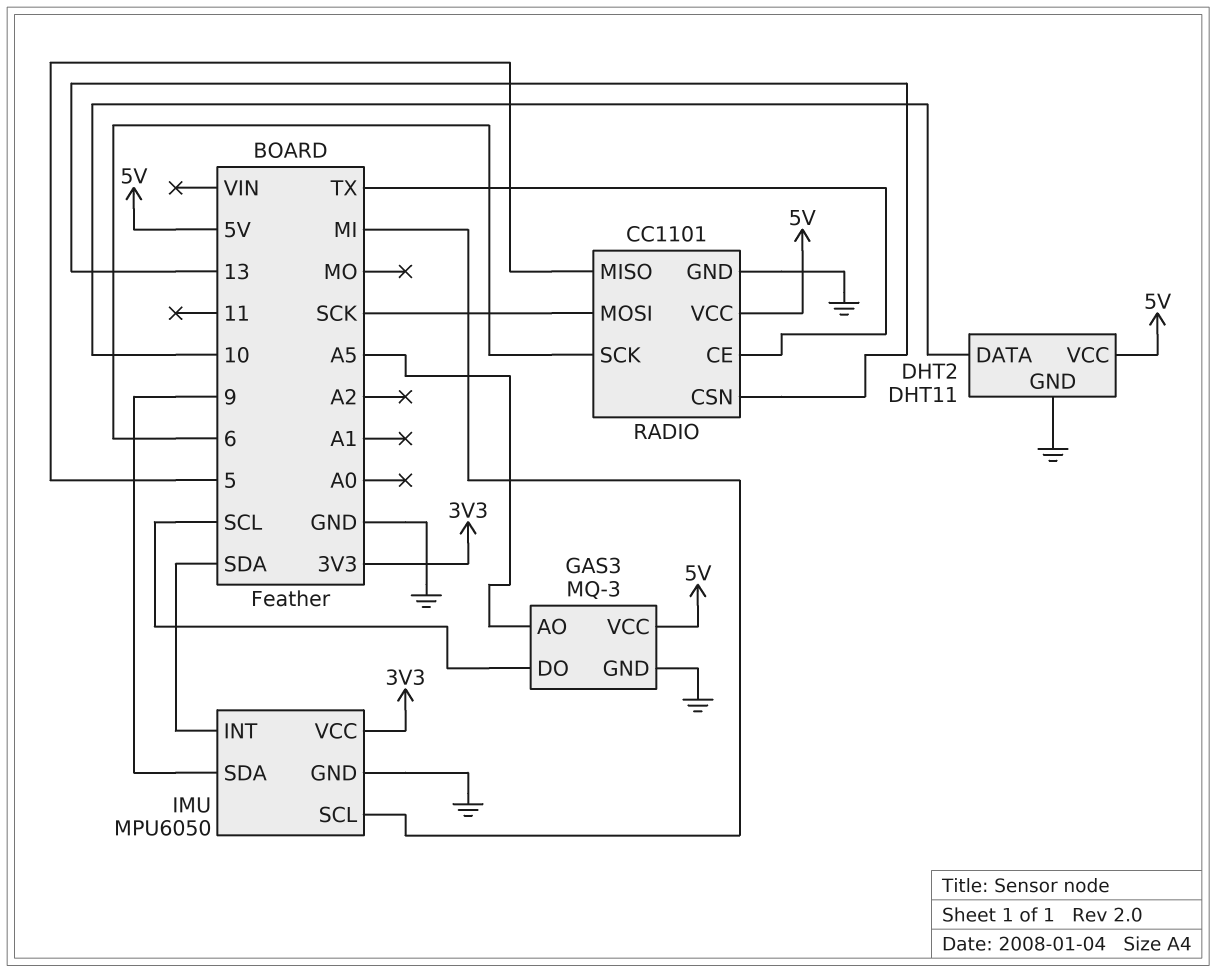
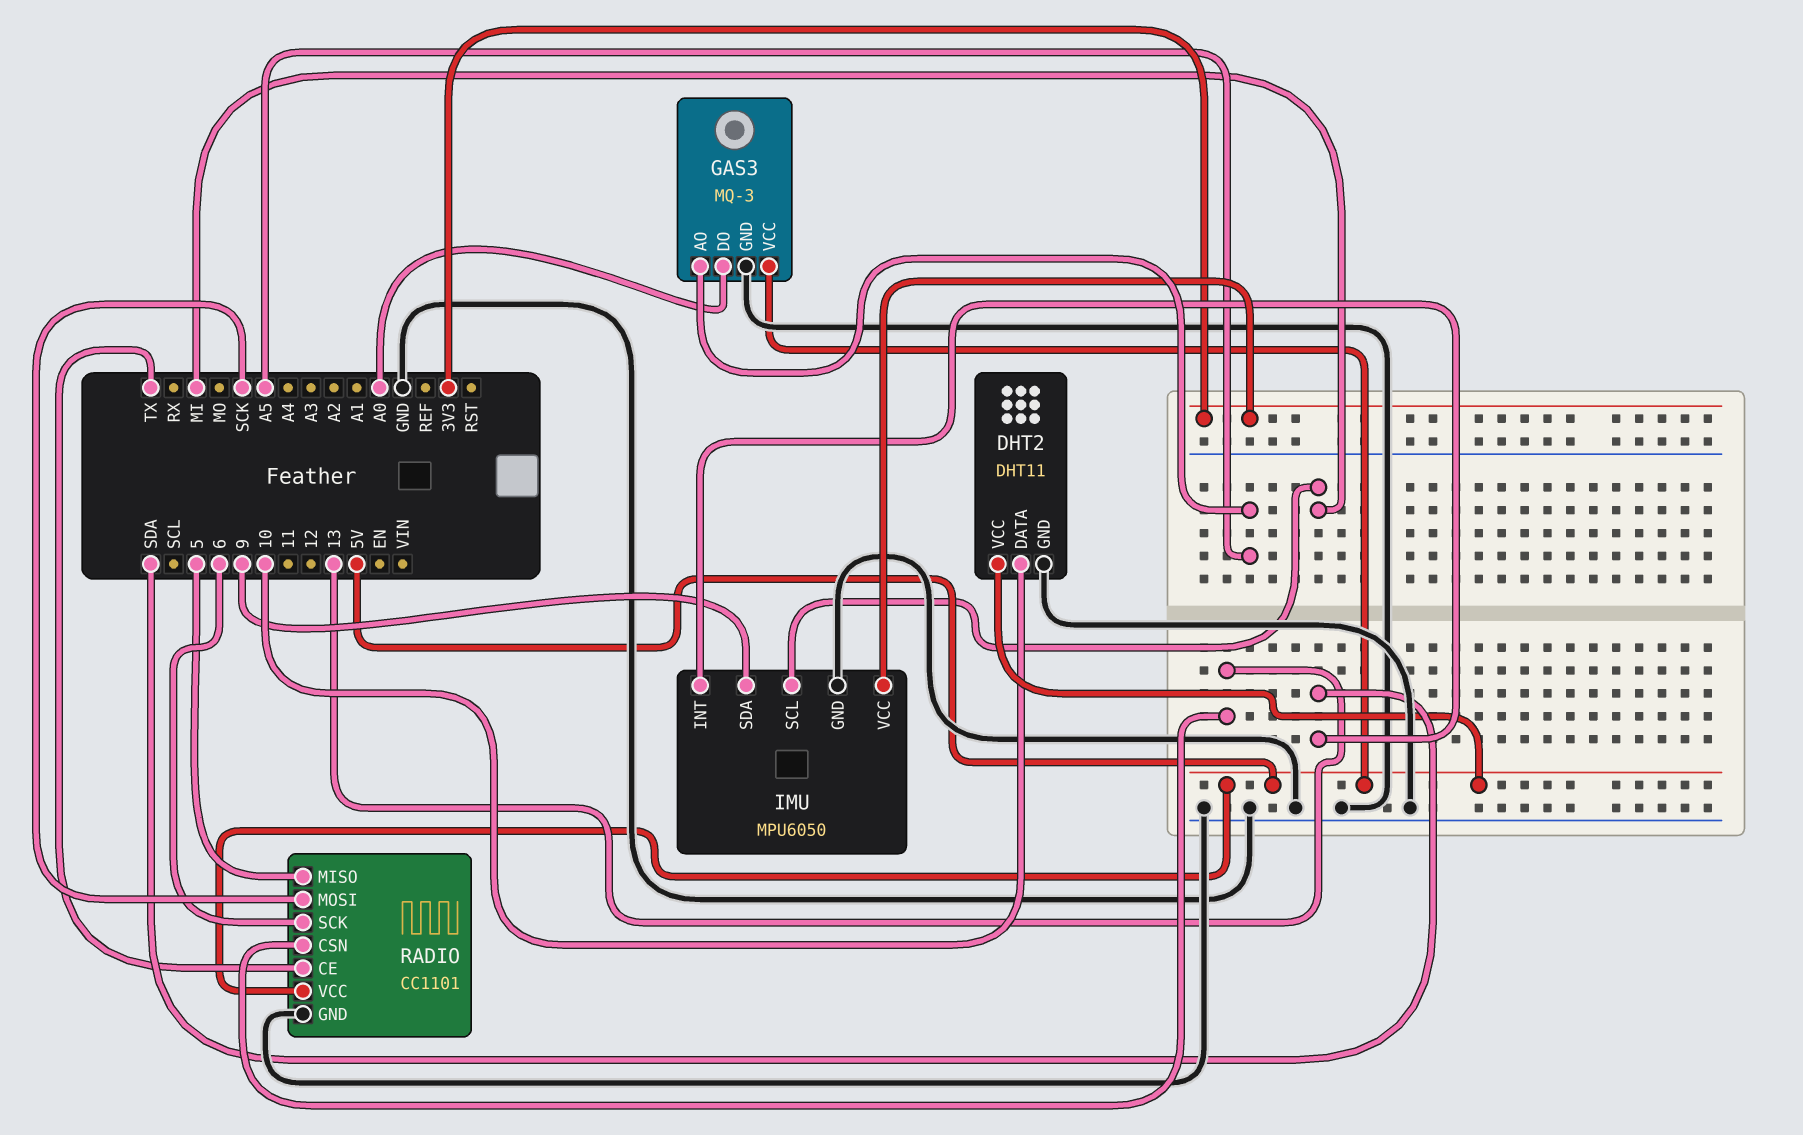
GAS3 pin DO: SCL -> A0

